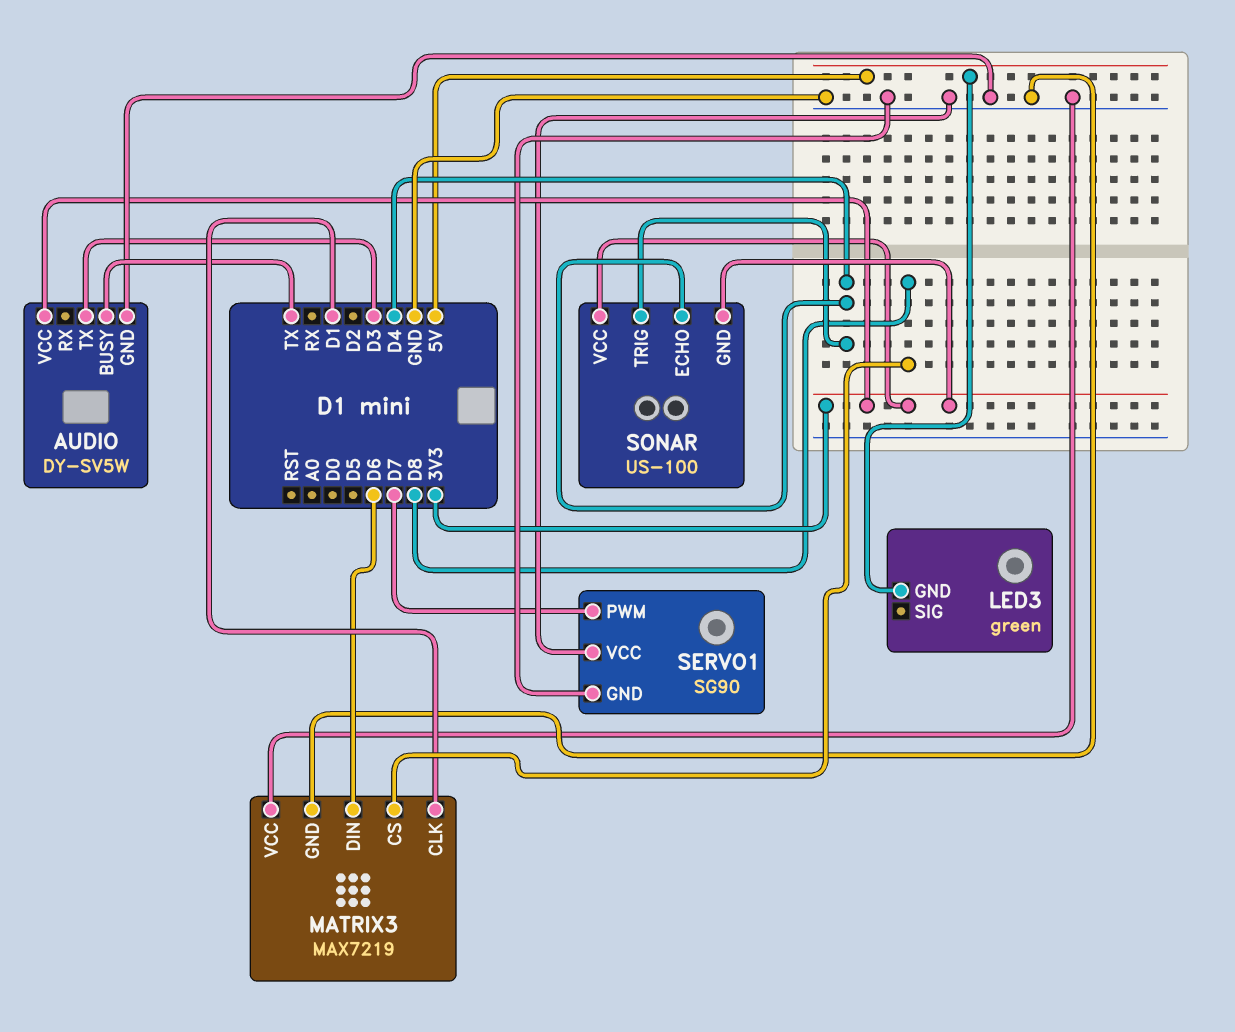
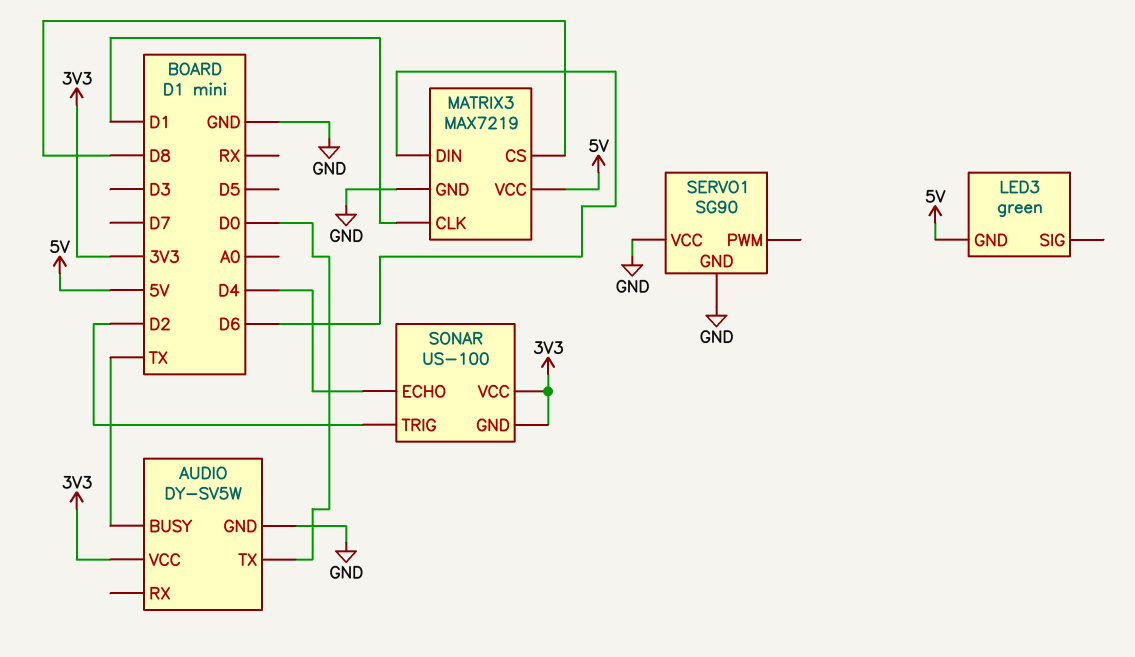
AUDIO pin TX: D3 -> D0
MATRIX3 pin VCC: GND -> 5V
SERVO1 pin PWM: D7 -> none
SONAR pin TRIG: D4 -> D2

